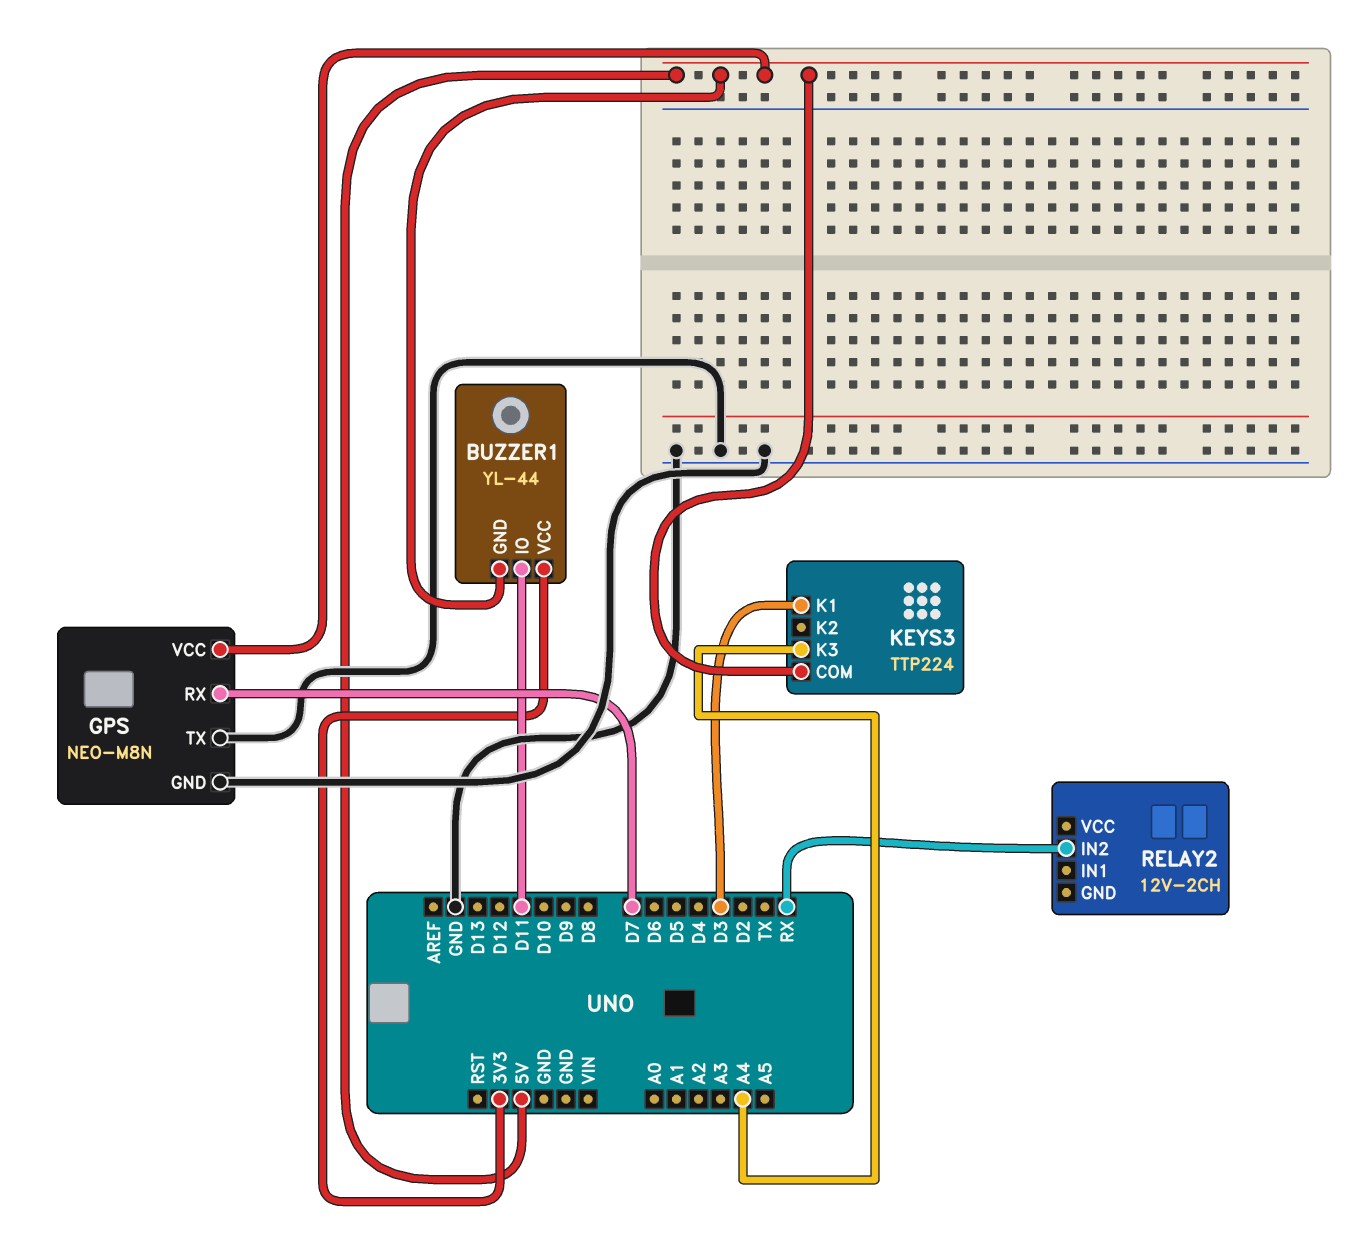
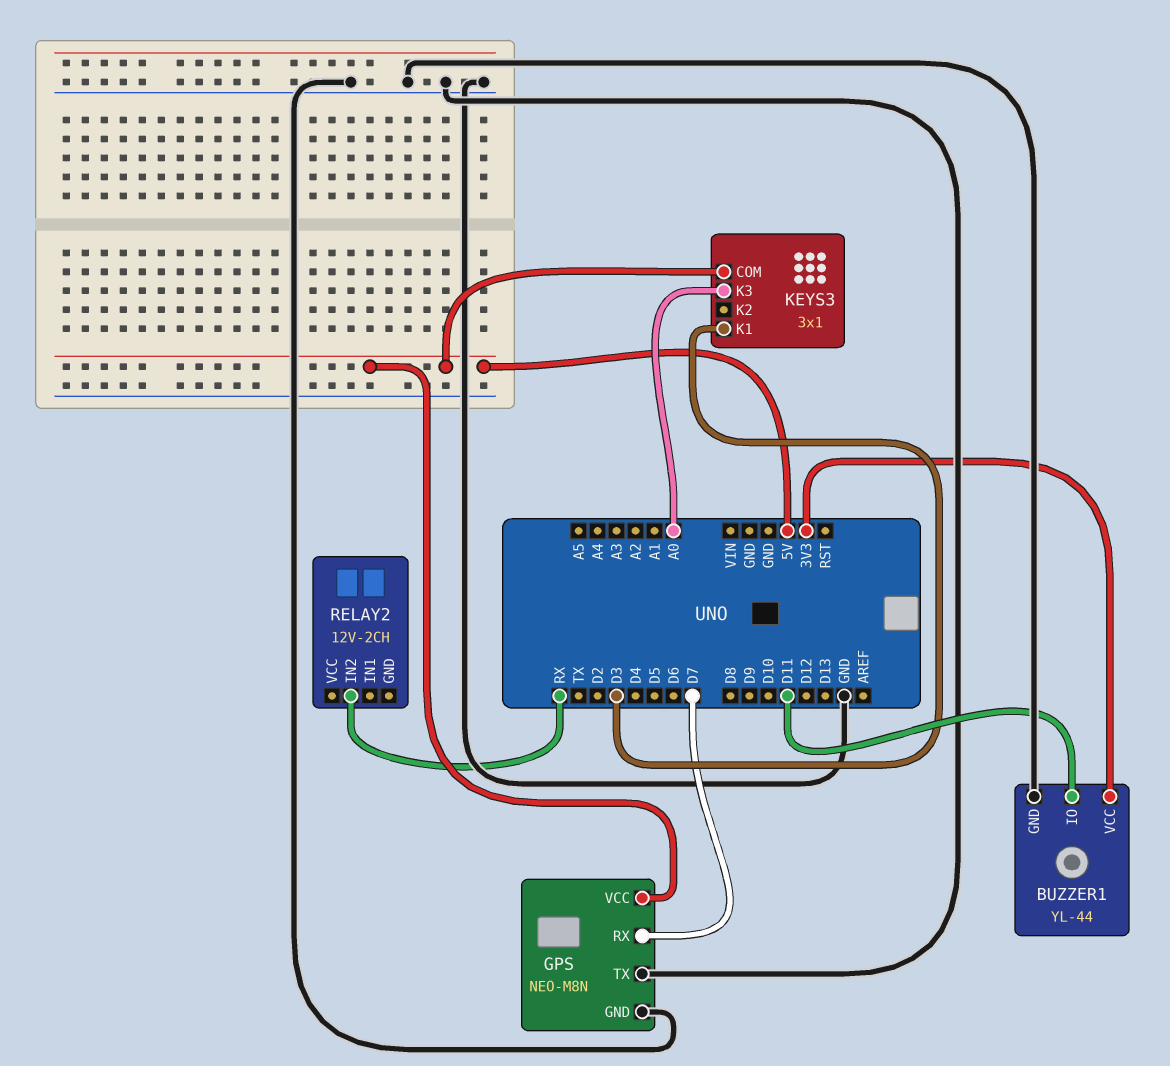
BUZZER1 pin GND: 5V -> GND
KEYS3: TTP224 -> 3x1
KEYS3 pin K3: A4 -> A0

